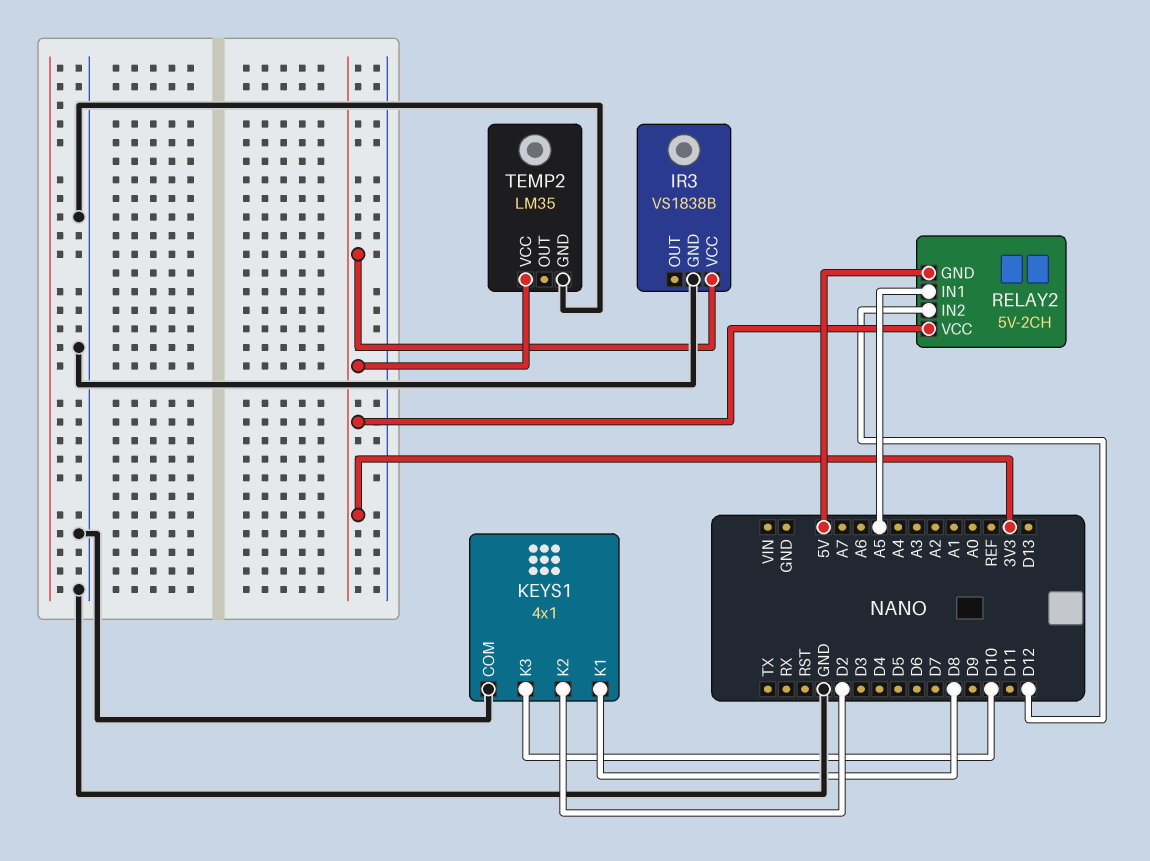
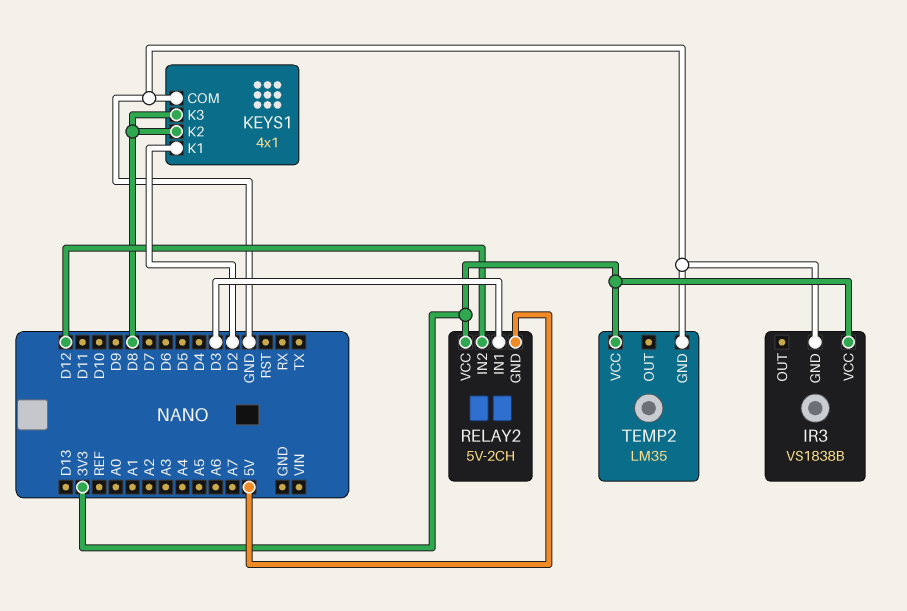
KEYS1 pin K1: D8 -> D2
KEYS1 pin K2: D2 -> D8
KEYS1 pin K3: D10 -> D8
RELAY2 pin IN1: A5 -> D3

